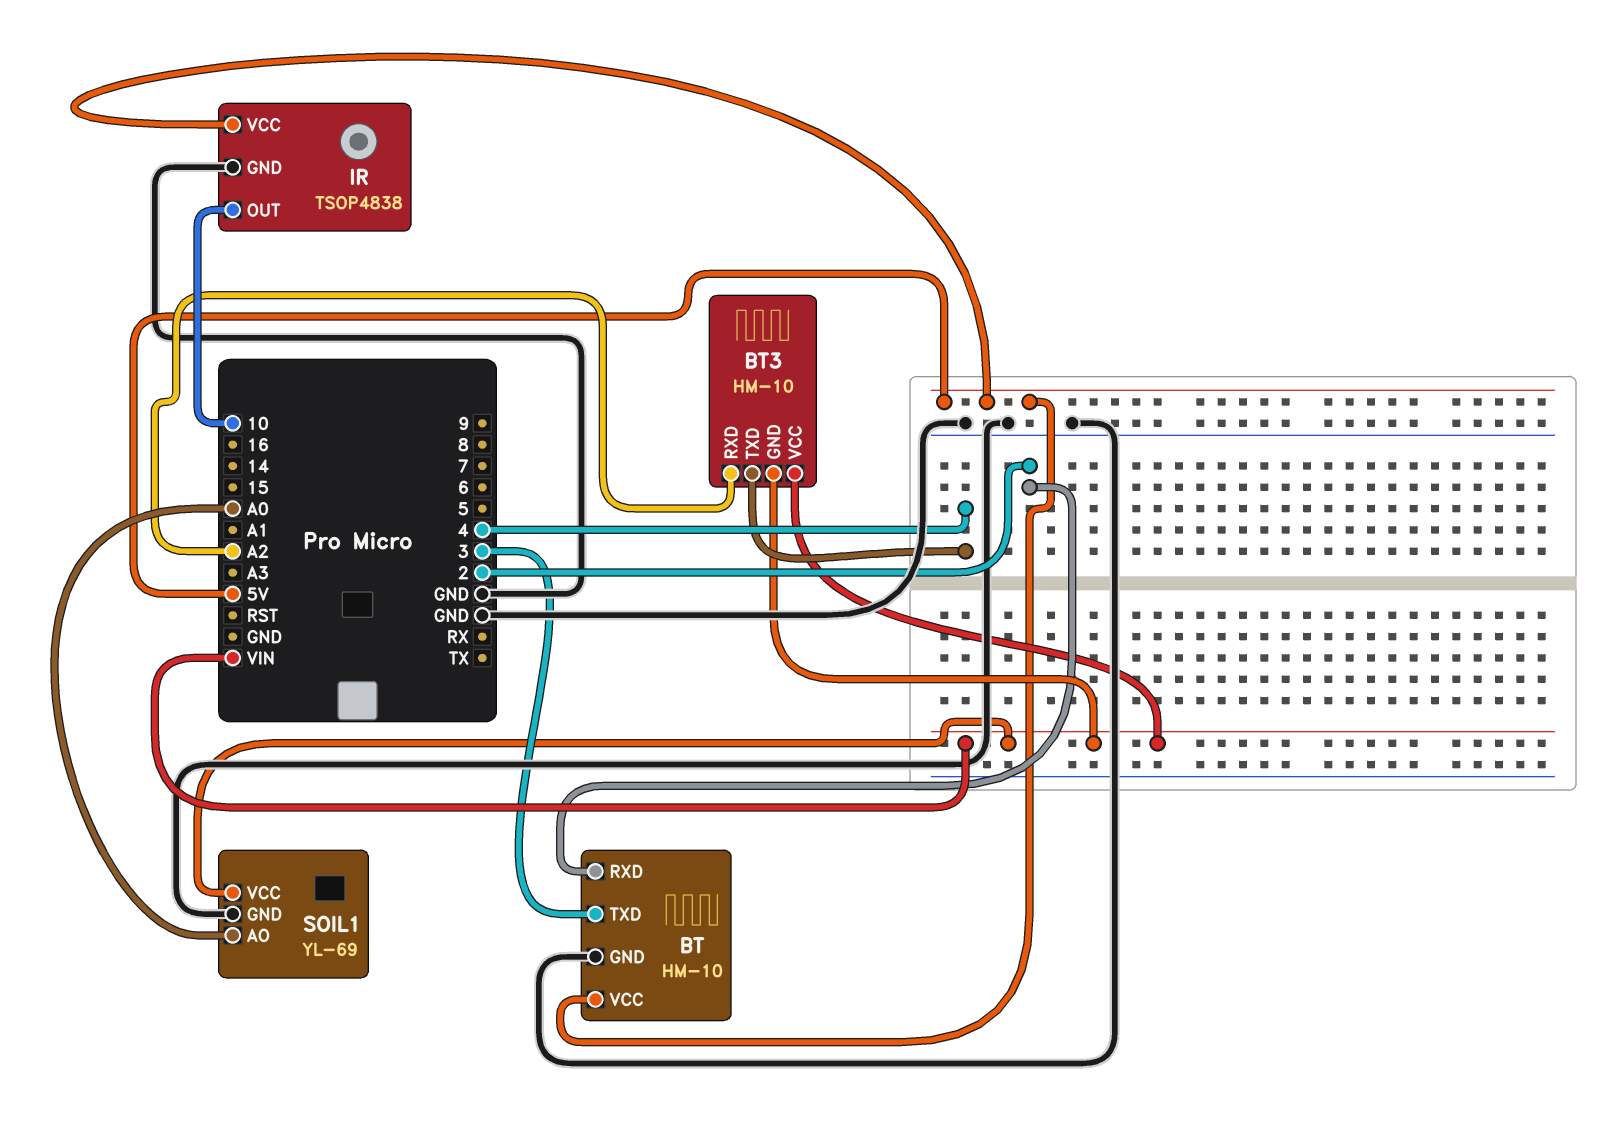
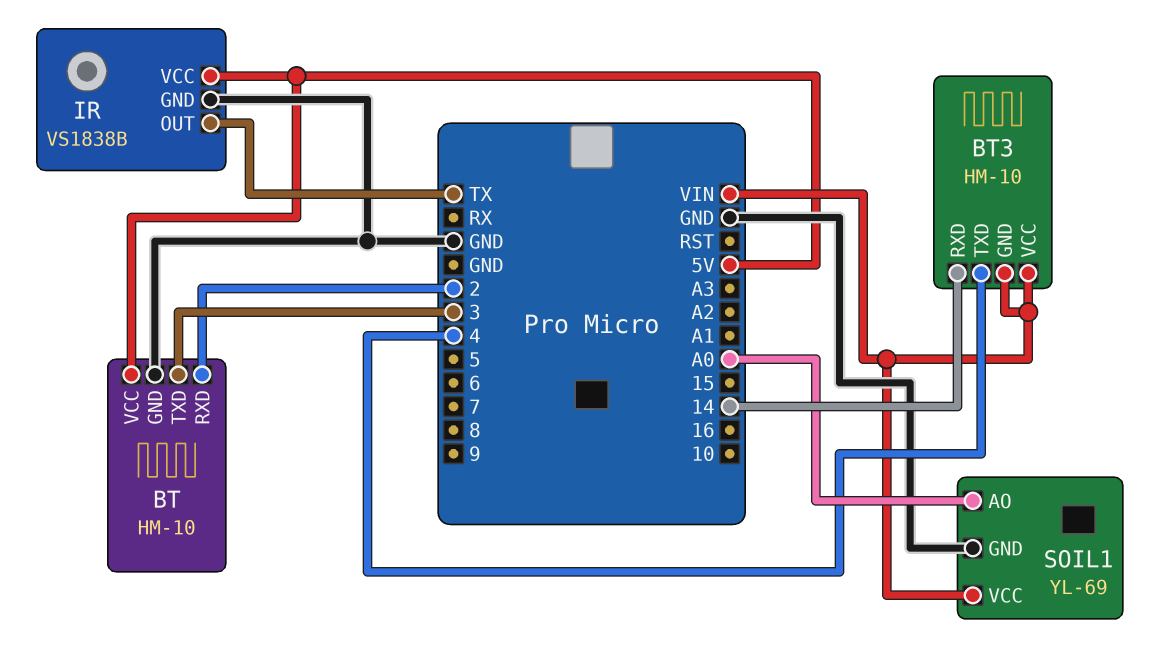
BT3 pin RXD: A2 -> 14
IR: TSOP4838 -> VS1838B
IR pin OUT: 10 -> TX

